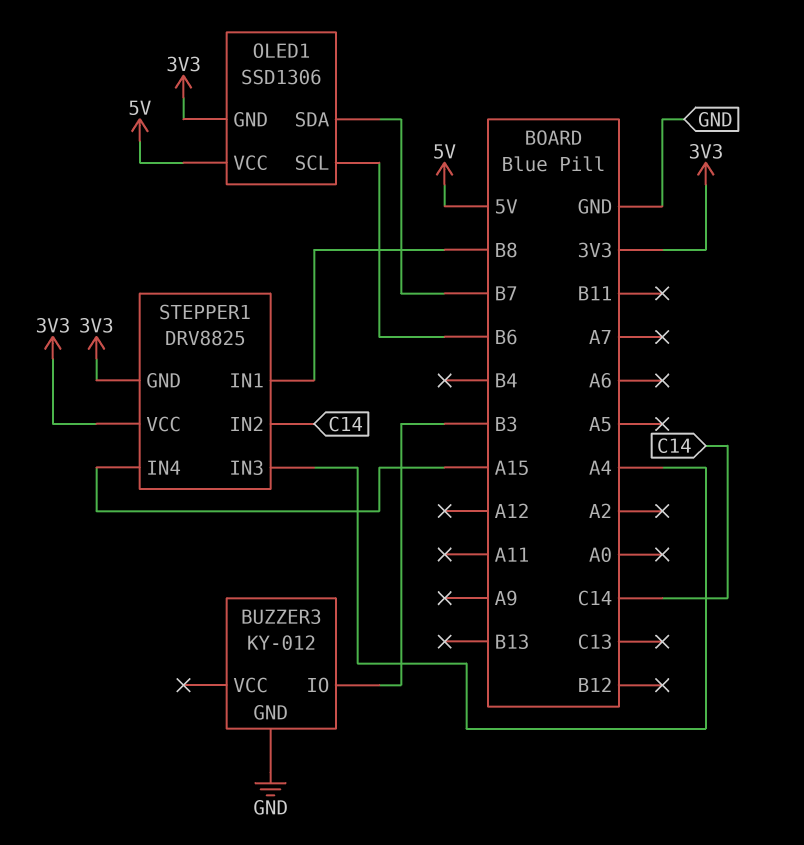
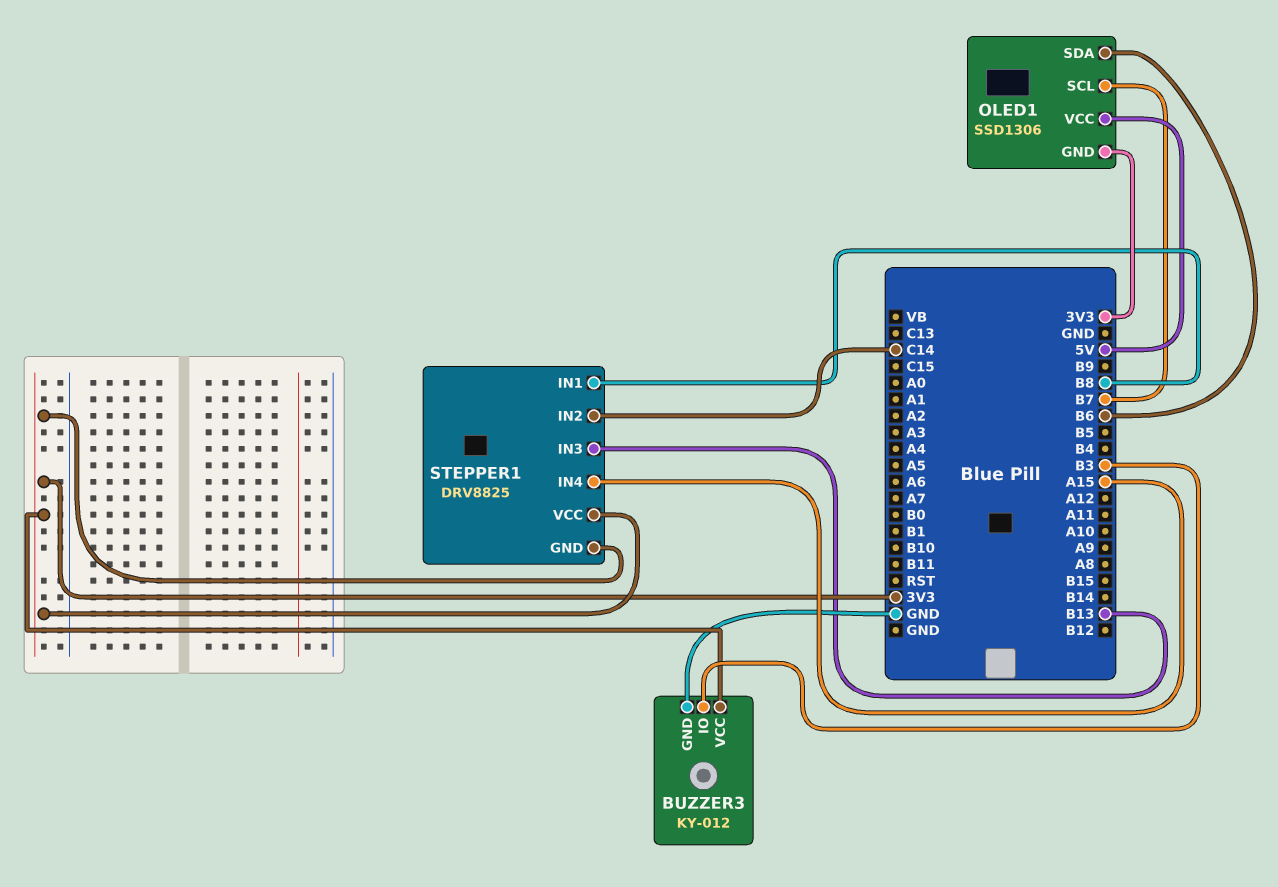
BUZZER3 pin VCC: none -> 3V3
OLED1 pin SCL: B6 -> B7
OLED1 pin SDA: B7 -> B6
STEPPER1 pin IN3: A4 -> B13

